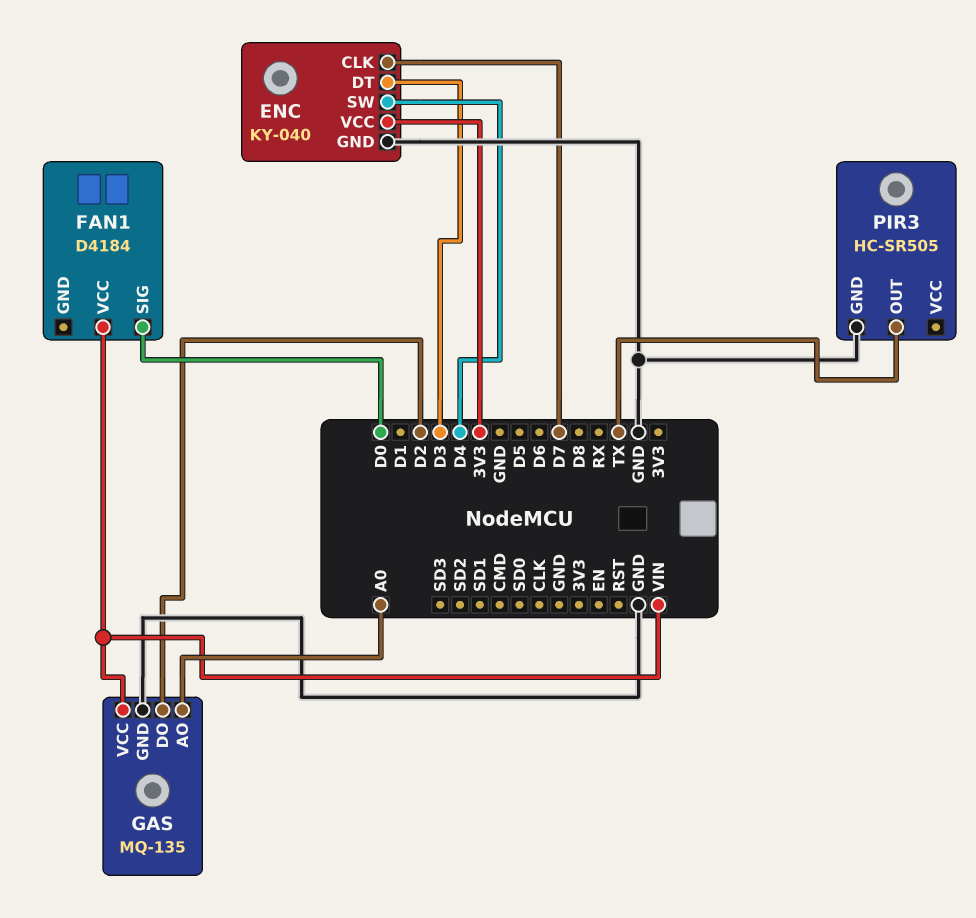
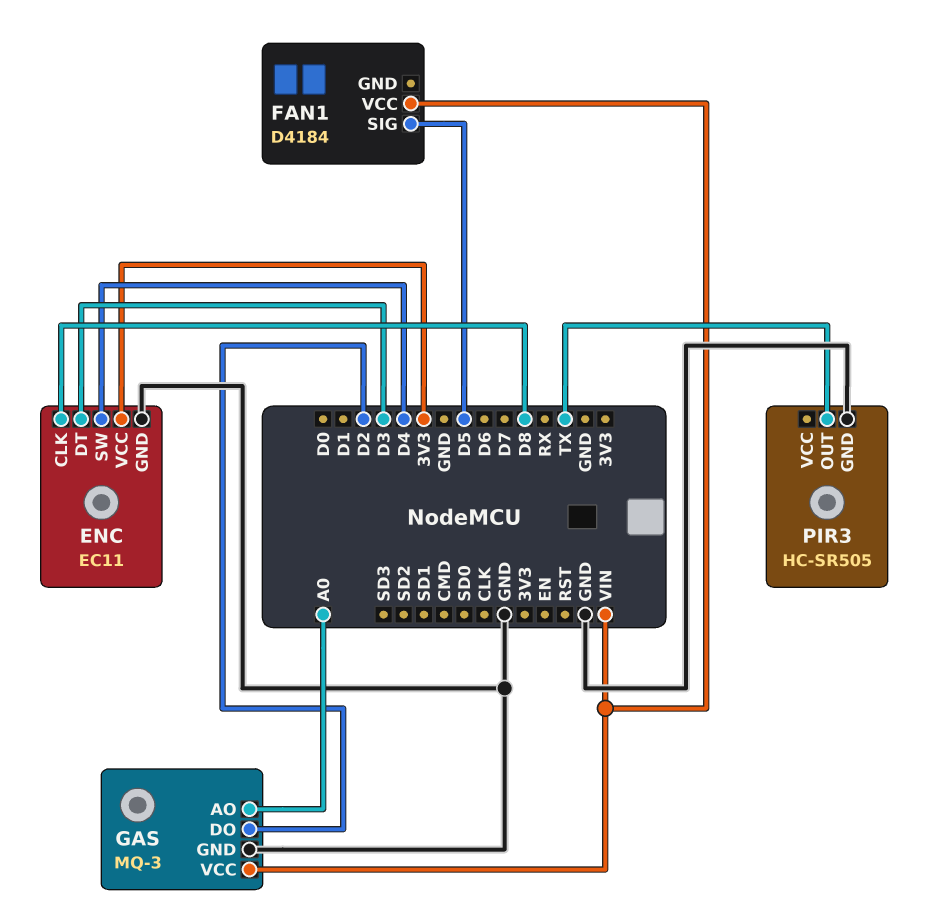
ENC: KY-040 -> EC11
ENC pin CLK: D7 -> D8
FAN1 pin SIG: D0 -> D5
GAS: MQ-135 -> MQ-3

